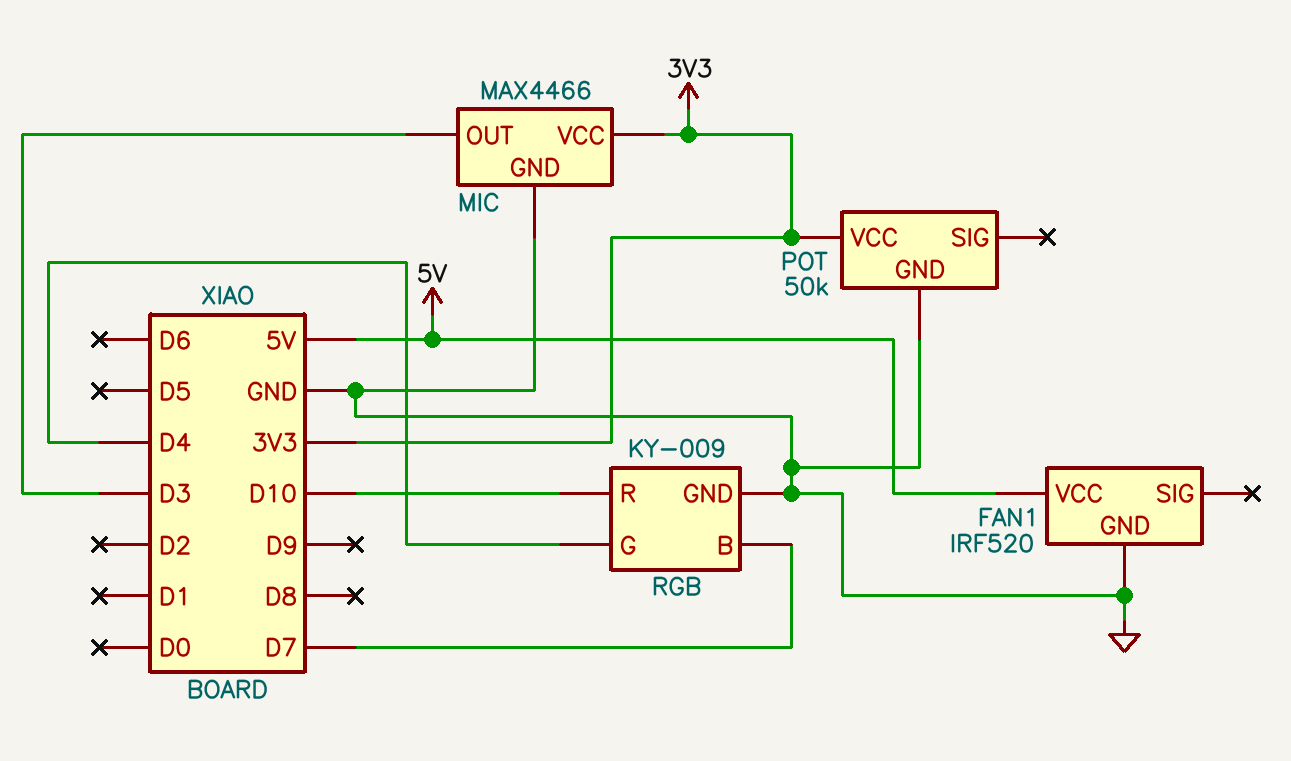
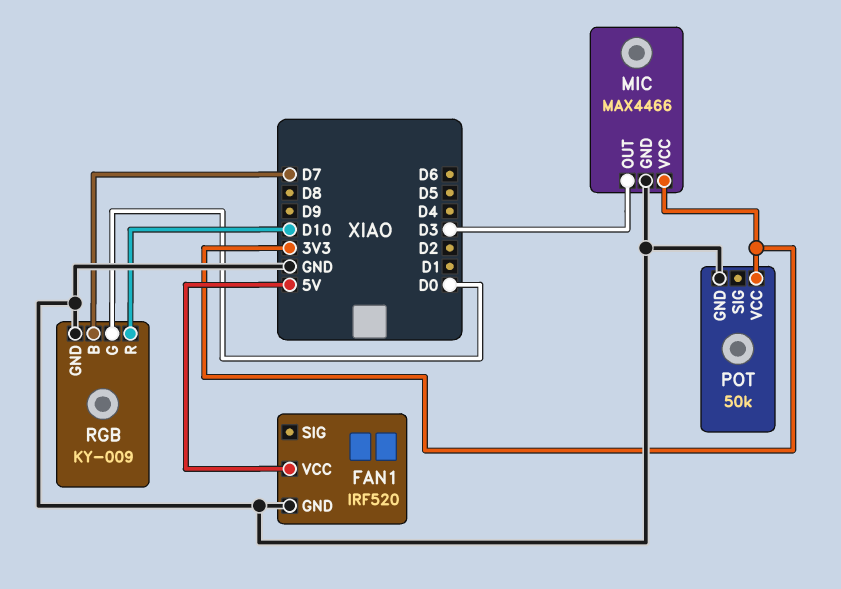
RGB pin G: D4 -> D0

